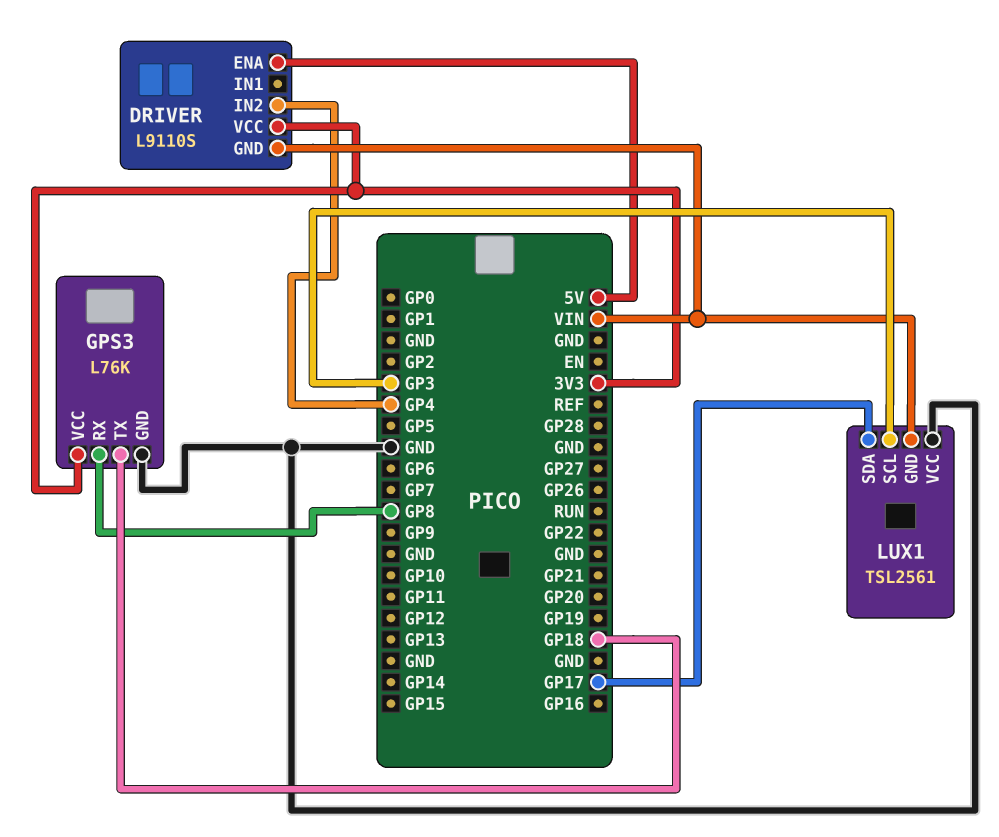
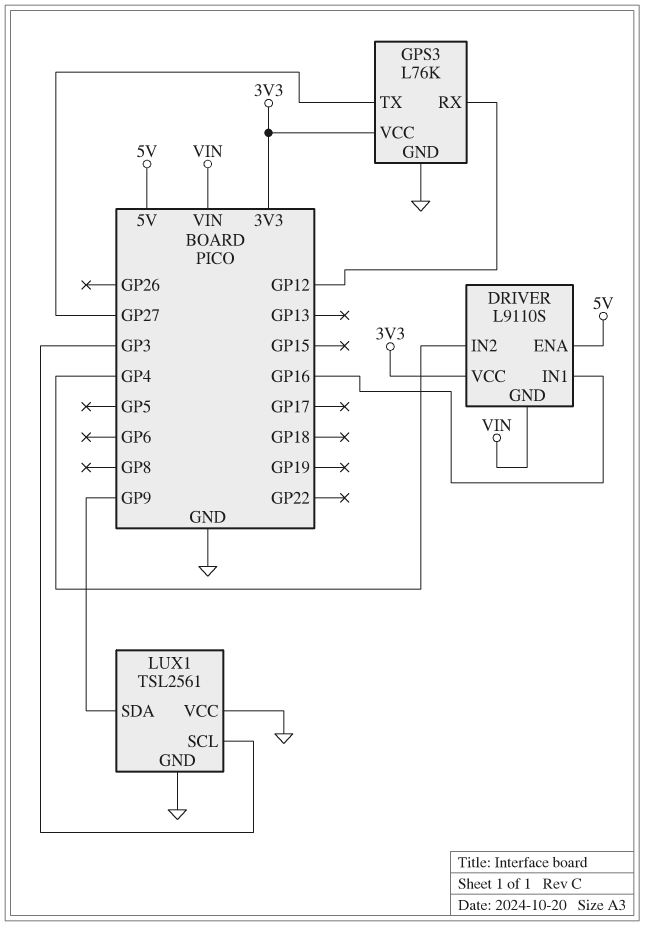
DRIVER pin IN1: none -> GP16
GPS3 pin RX: GP8 -> GP12
GPS3 pin TX: GP18 -> GP27
LUX1 pin GND: VIN -> GND
LUX1 pin SDA: GP17 -> GP9

